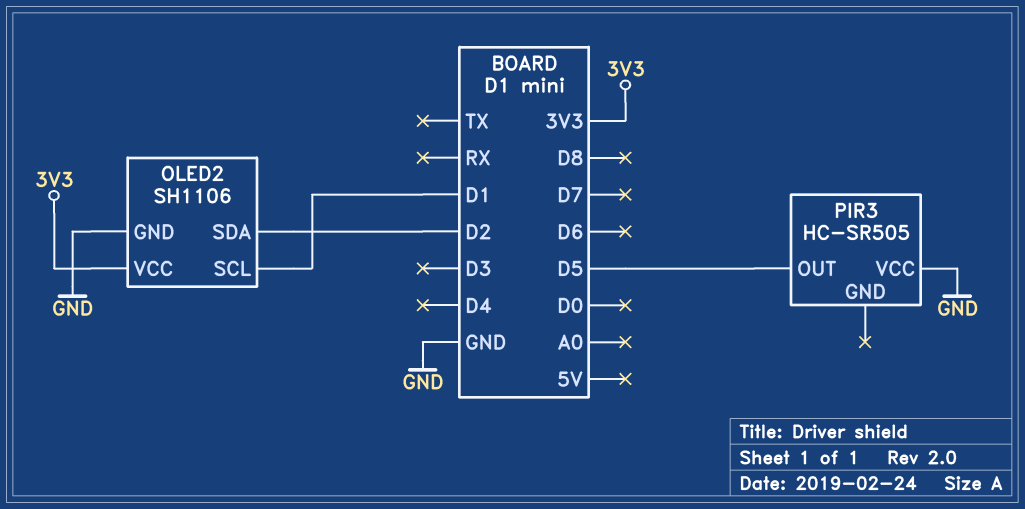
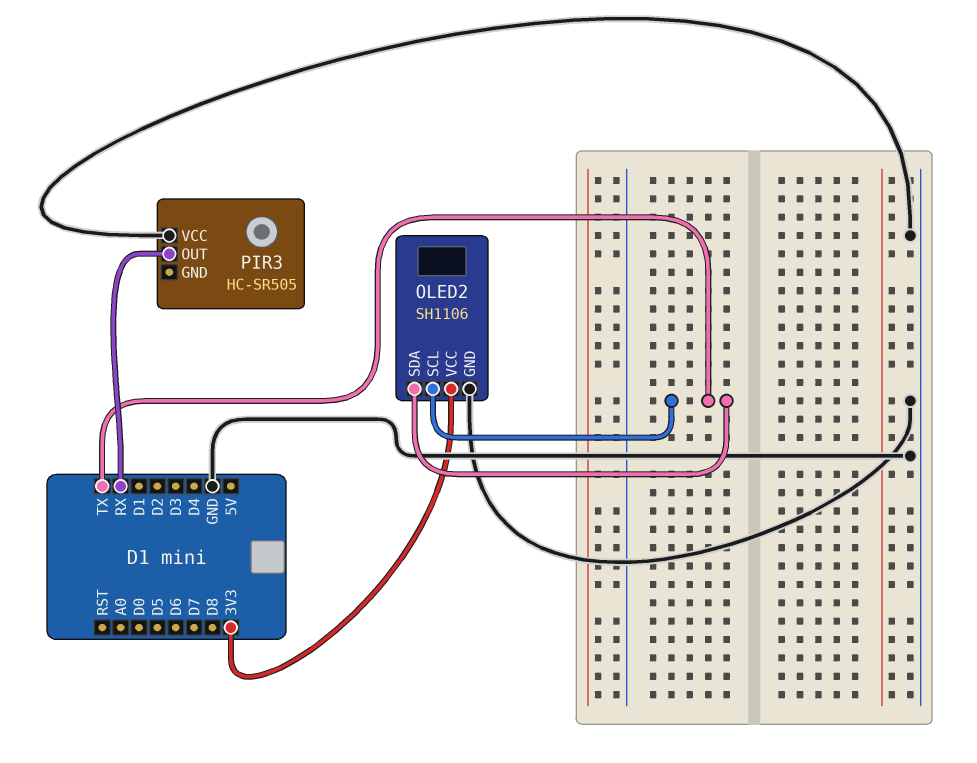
OLED2 pin SCL: D1 -> TX
OLED2 pin SDA: D2 -> TX
PIR3 pin OUT: D5 -> RX

